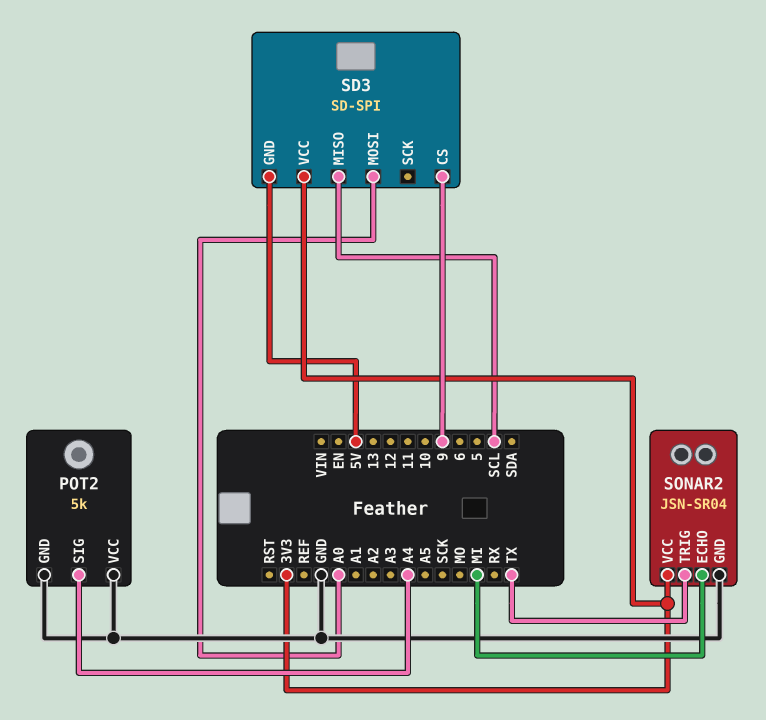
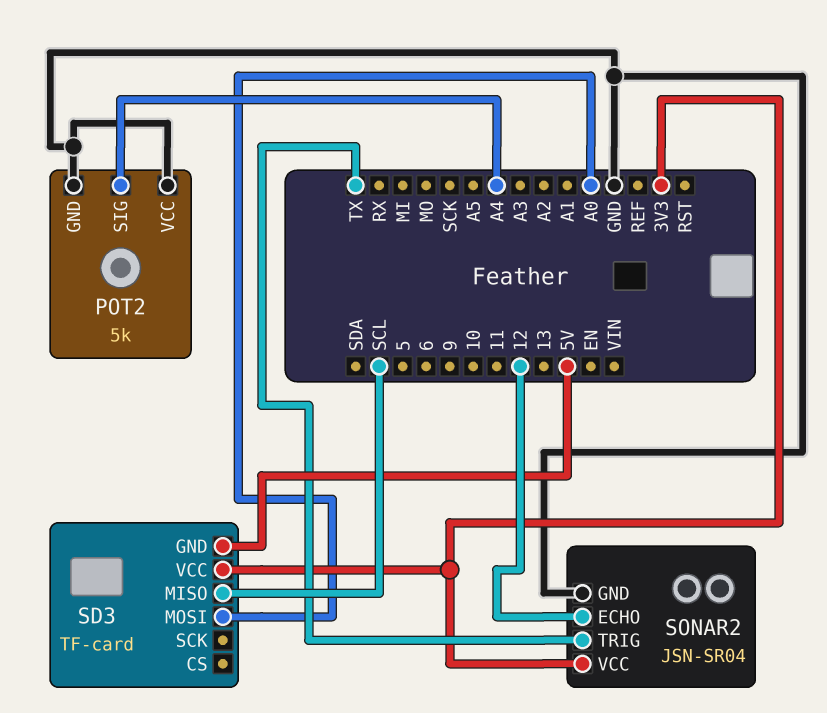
SD3: SD-SPI -> TF-card
SD3 pin CS: 9 -> none
SONAR2 pin ECHO: MI -> 12

